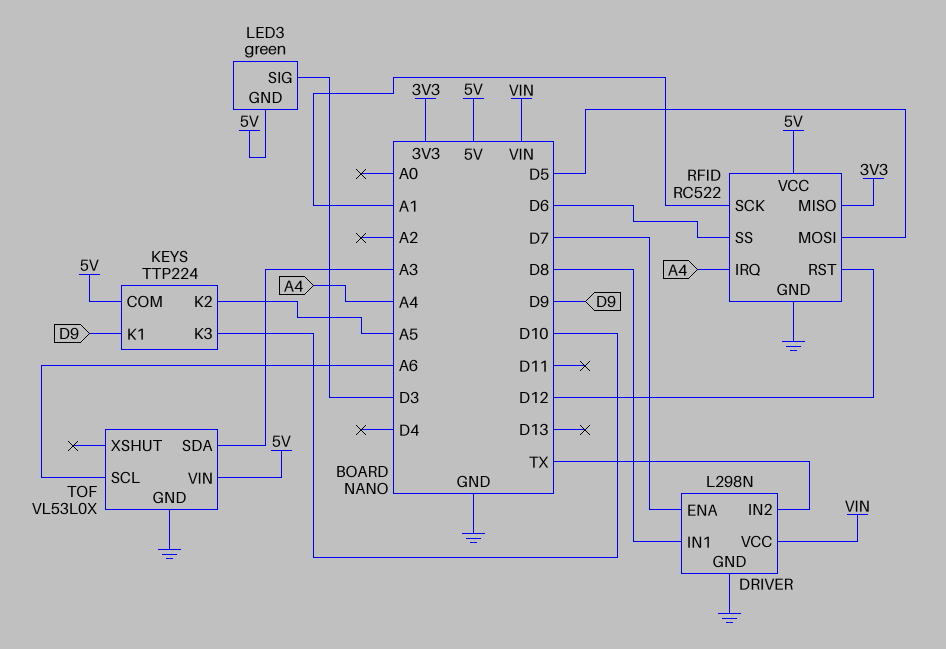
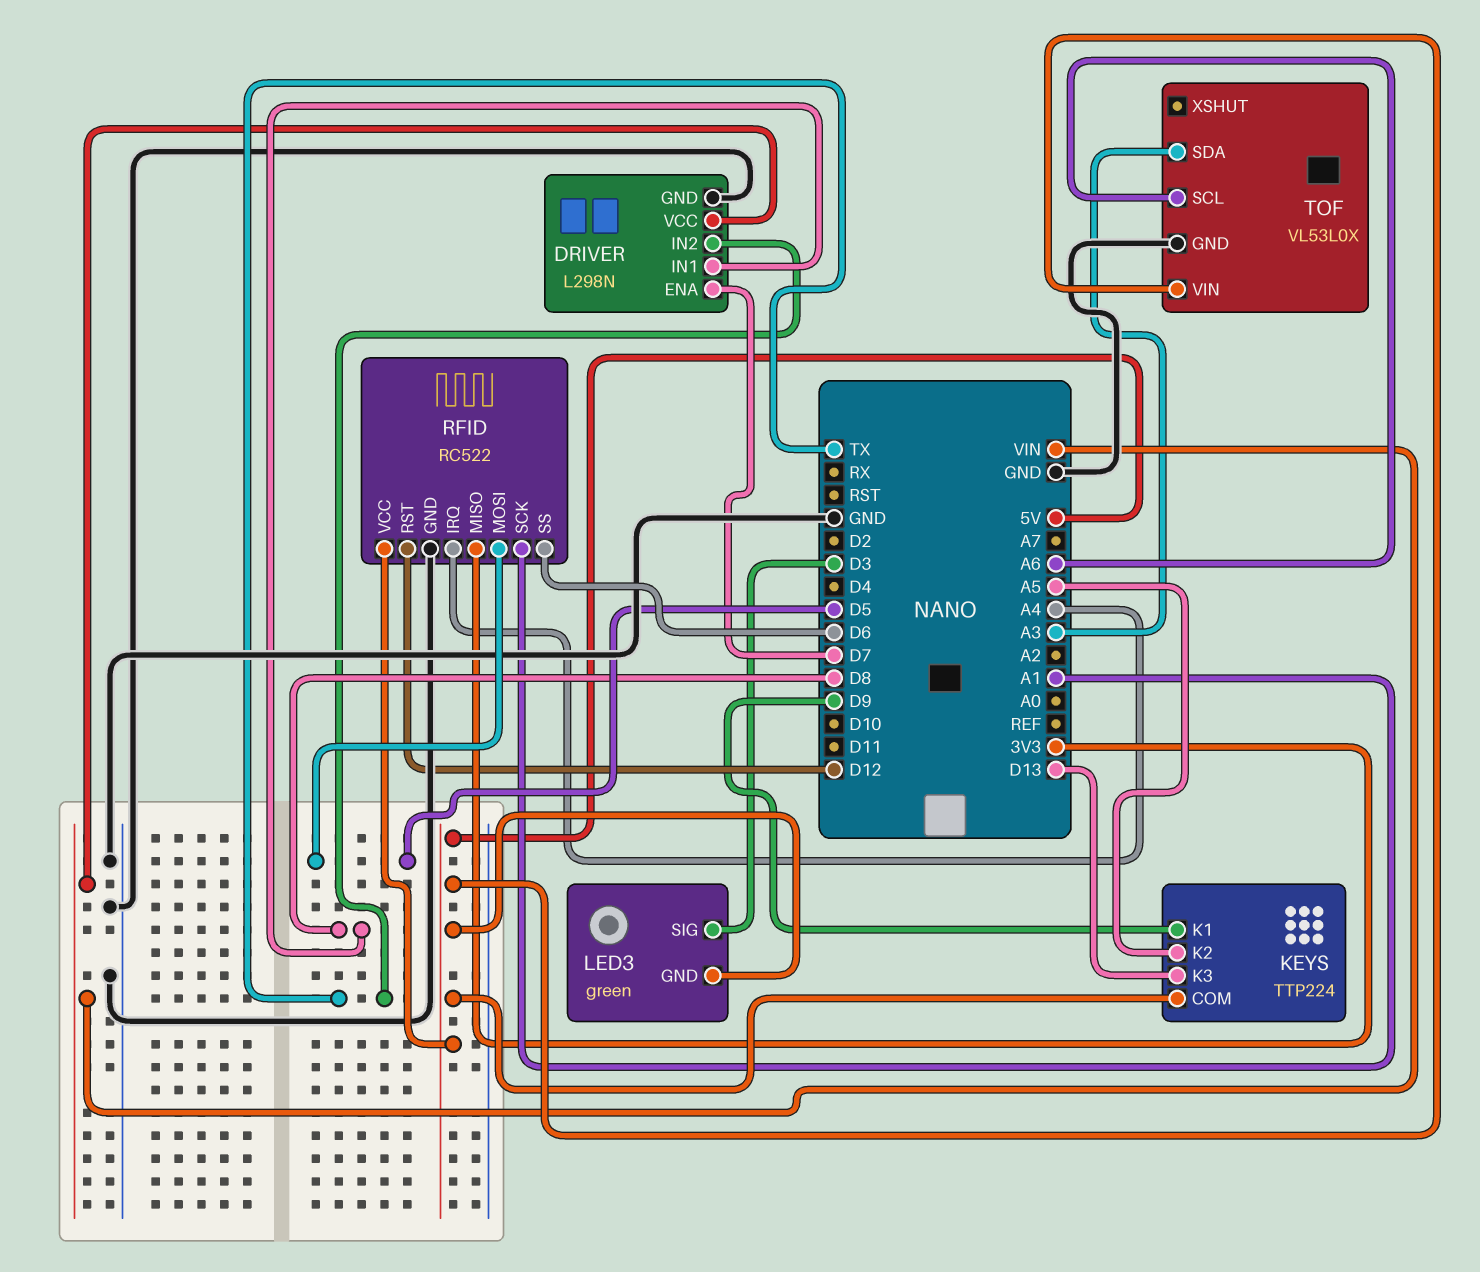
KEYS pin K3: D10 -> D13

